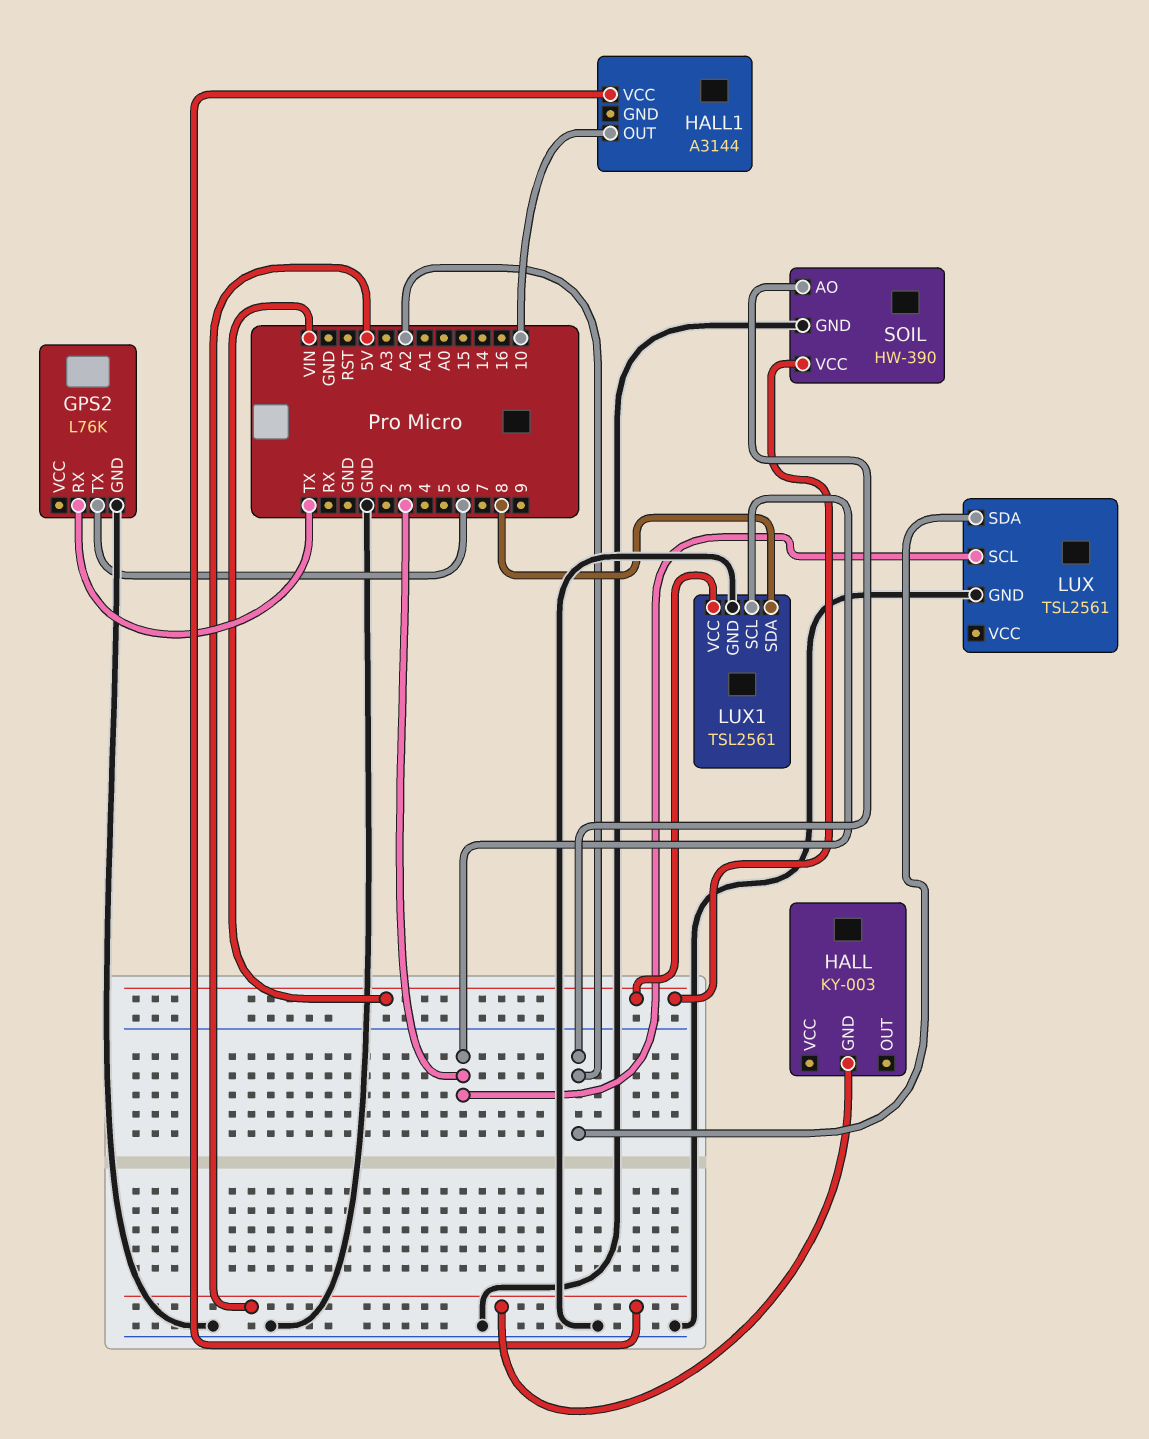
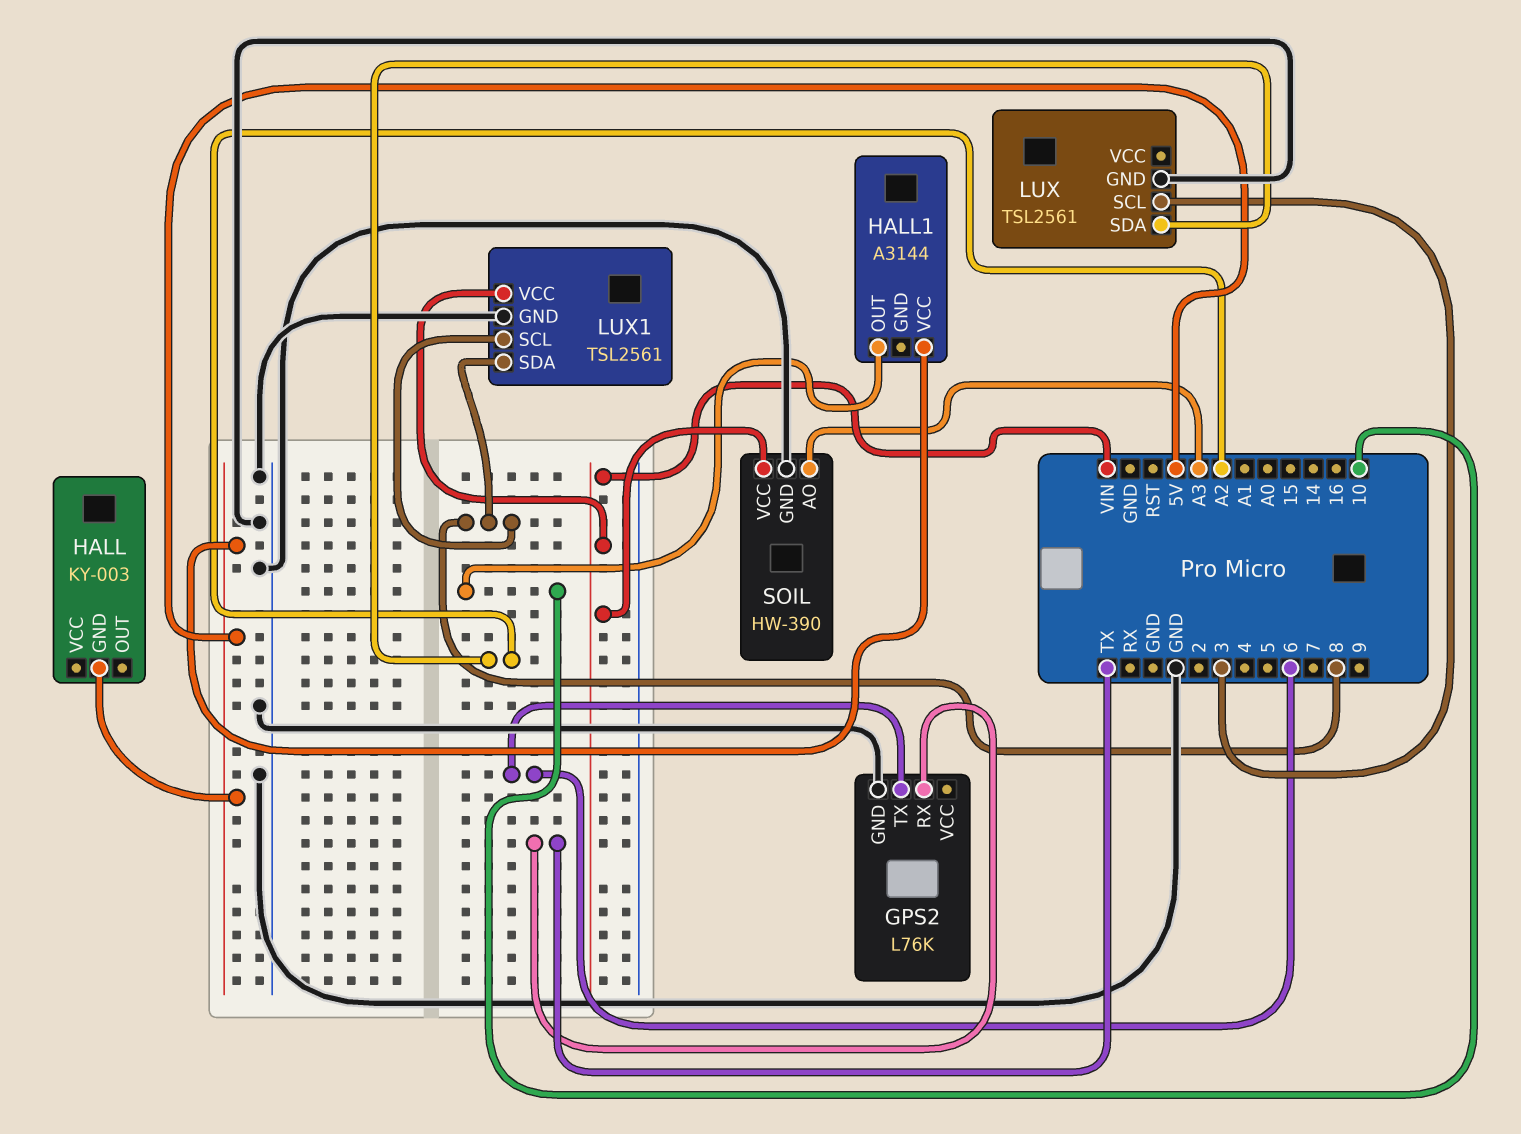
LUX1 pin SCL: 3 -> 8
SOIL pin AO: A2 -> A3

